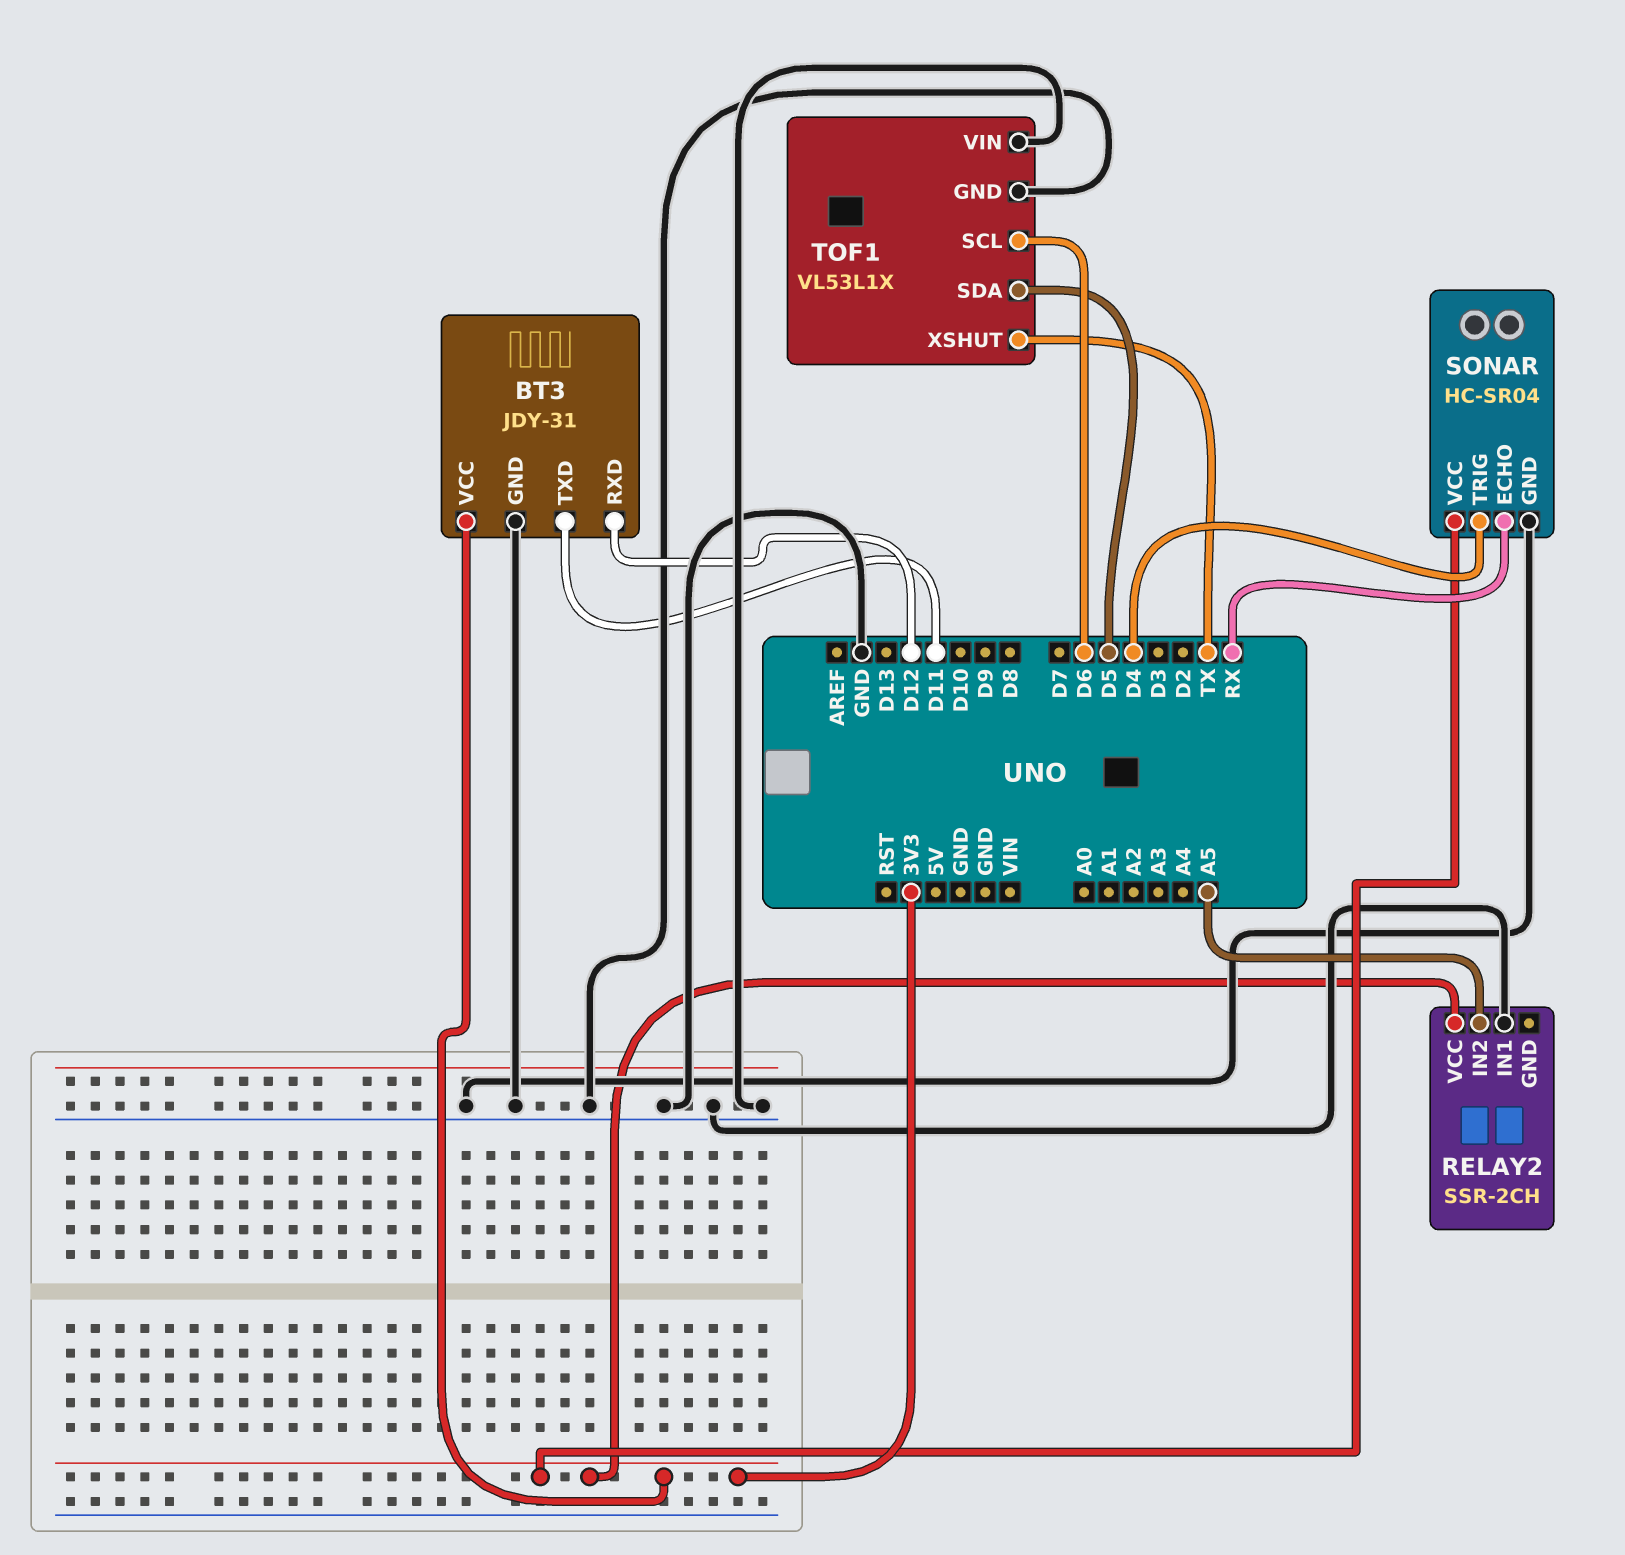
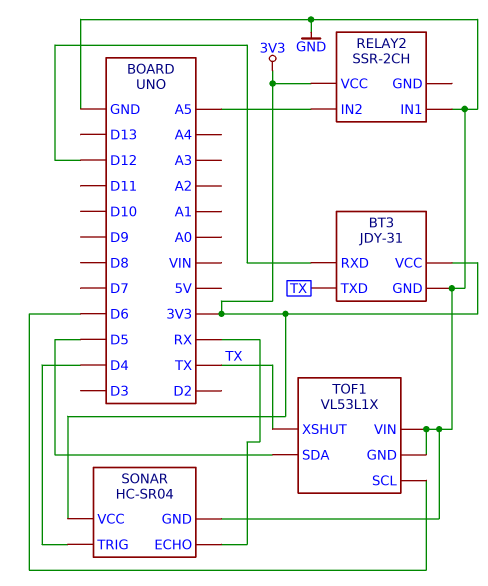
BT3 pin TXD: D11 -> TX

